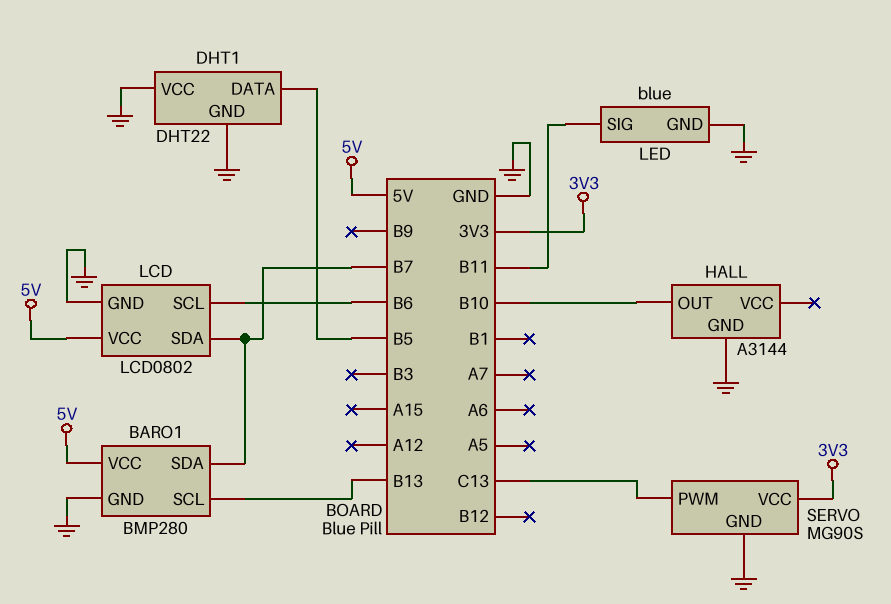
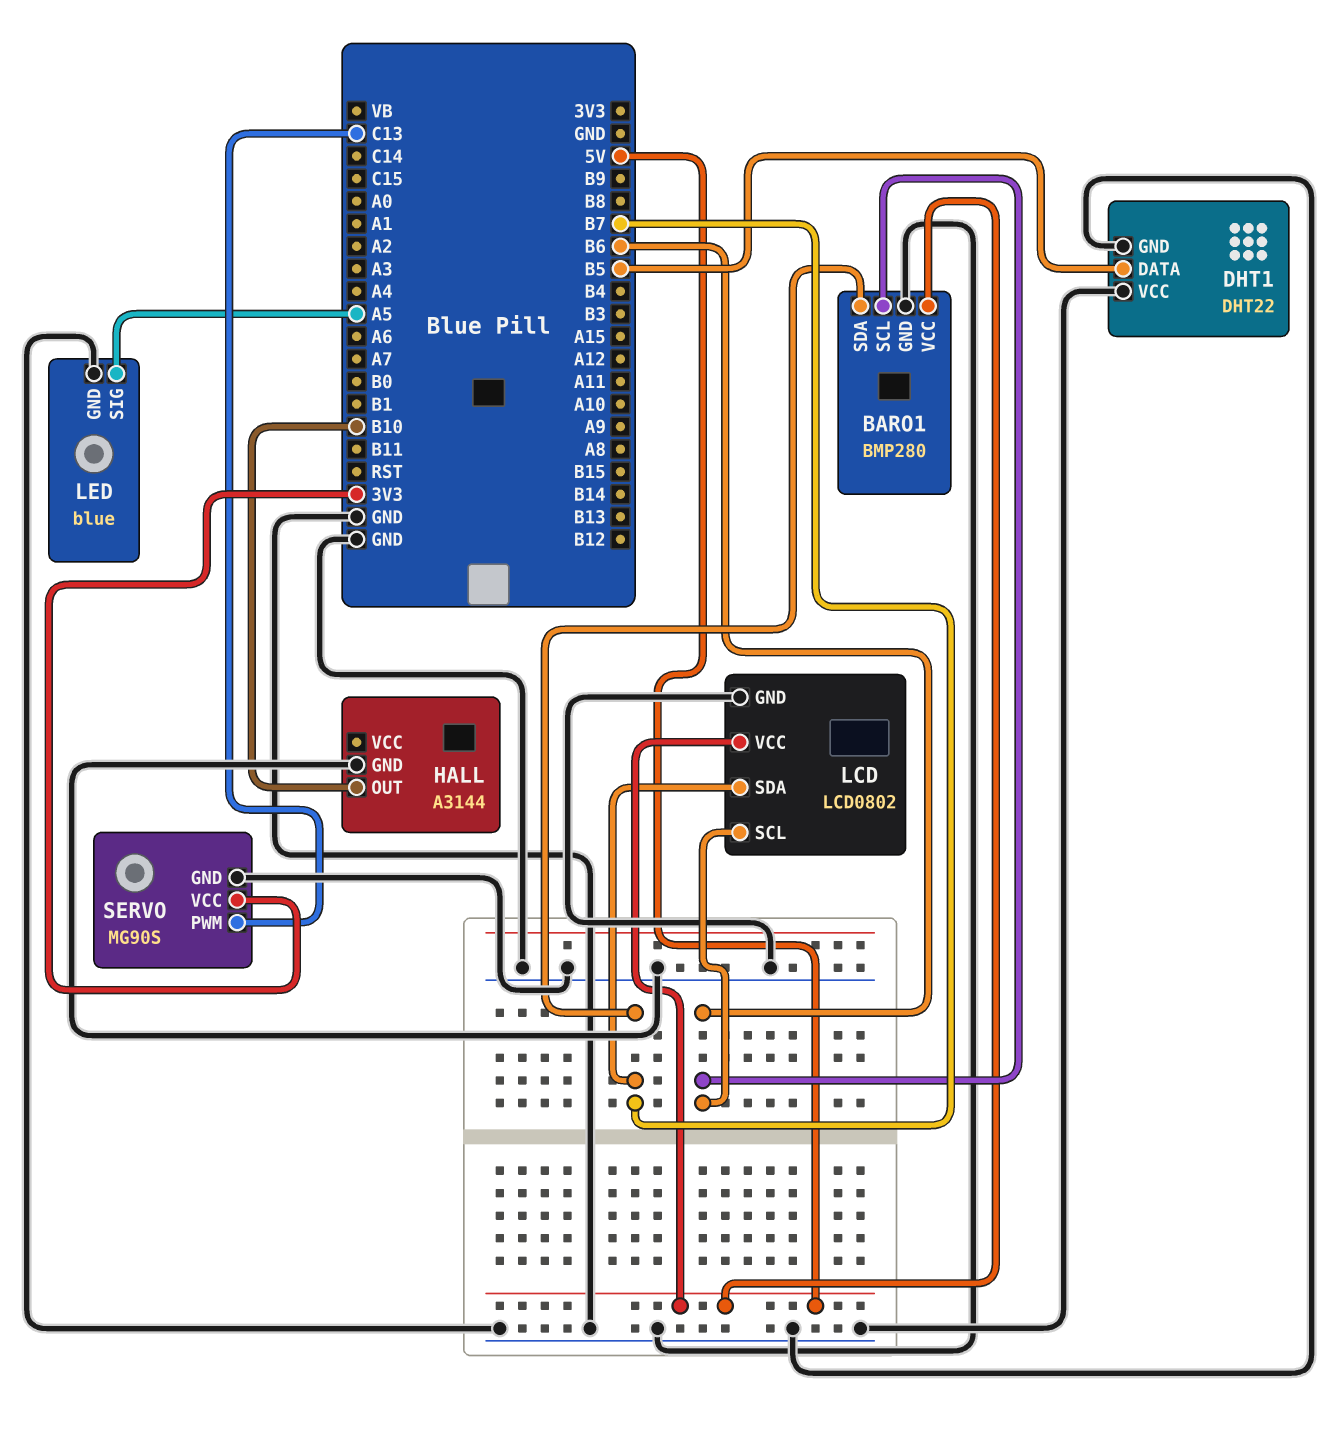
BARO1 pin SCL: B13 -> B6
LED pin SIG: B11 -> A5

